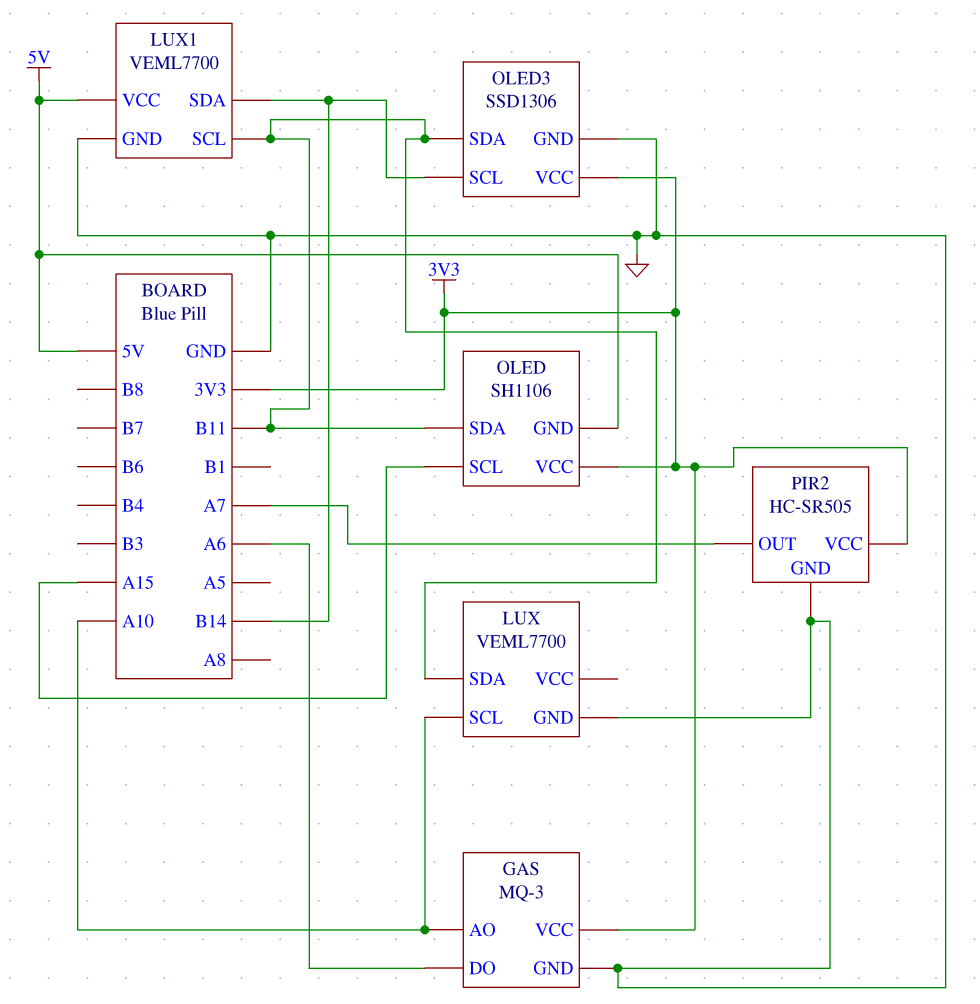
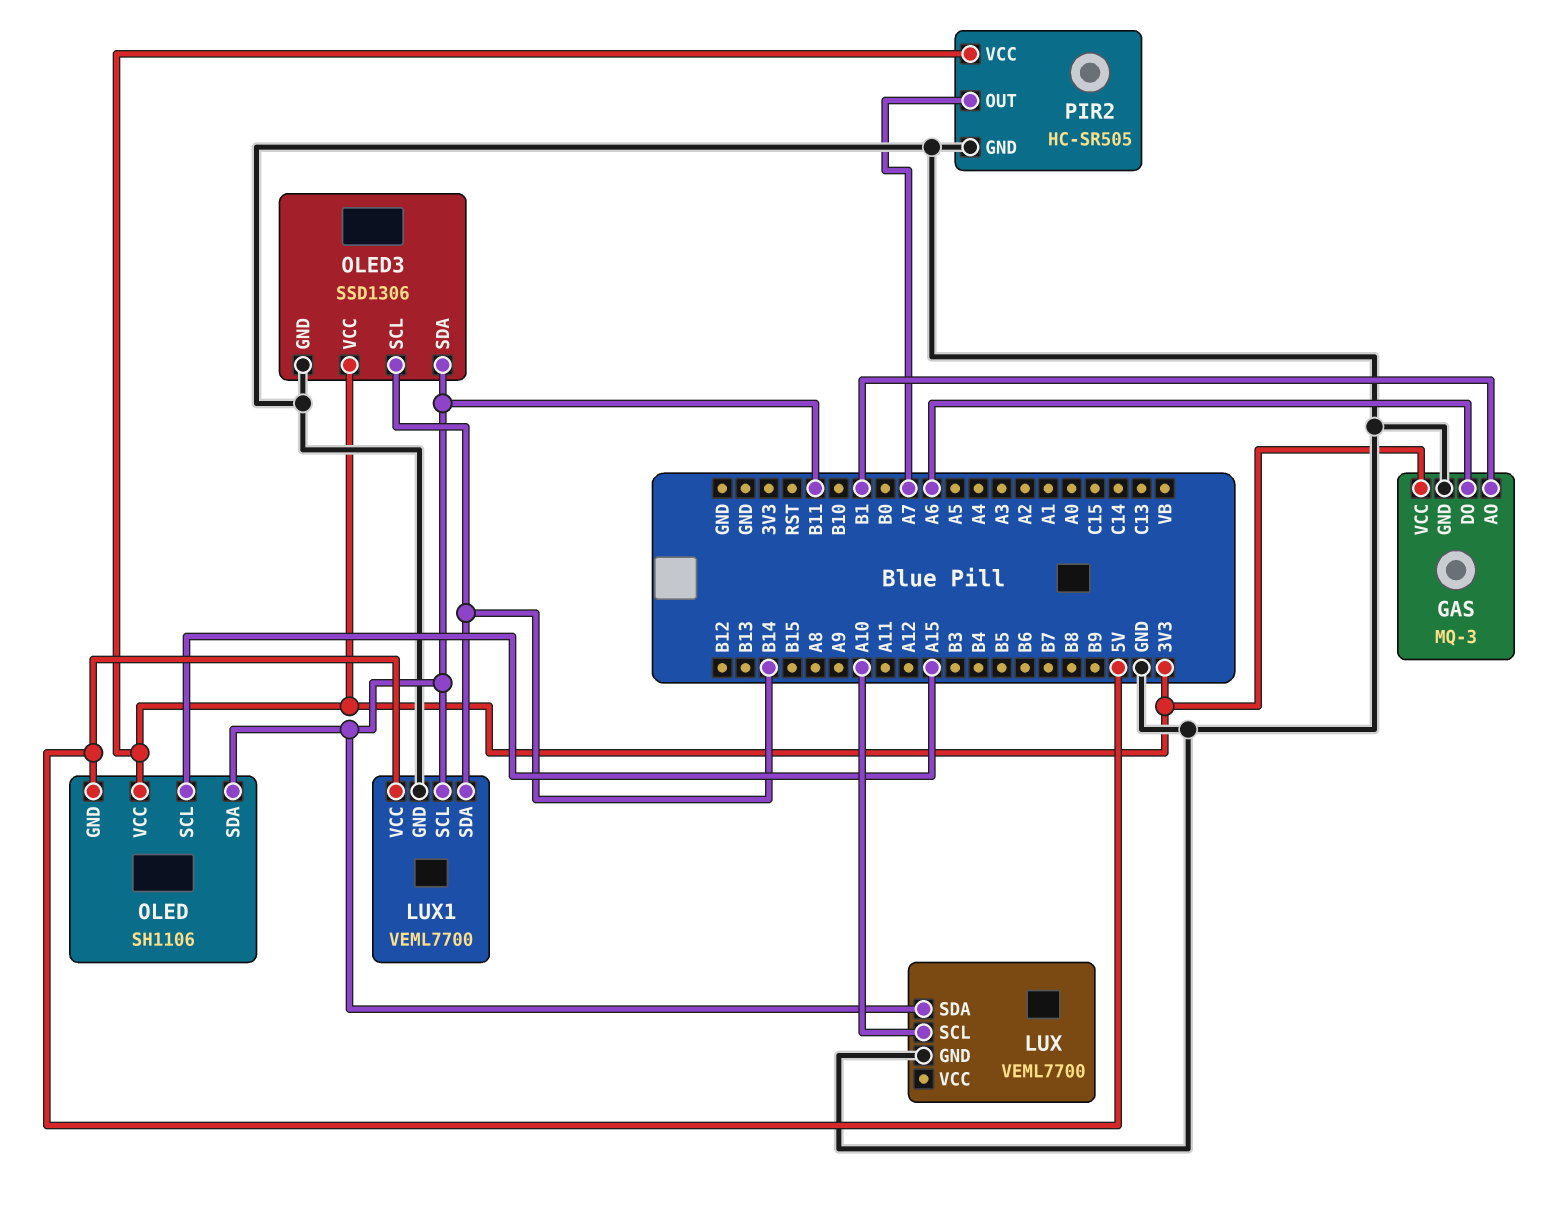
GAS pin AO: A10 -> B1

